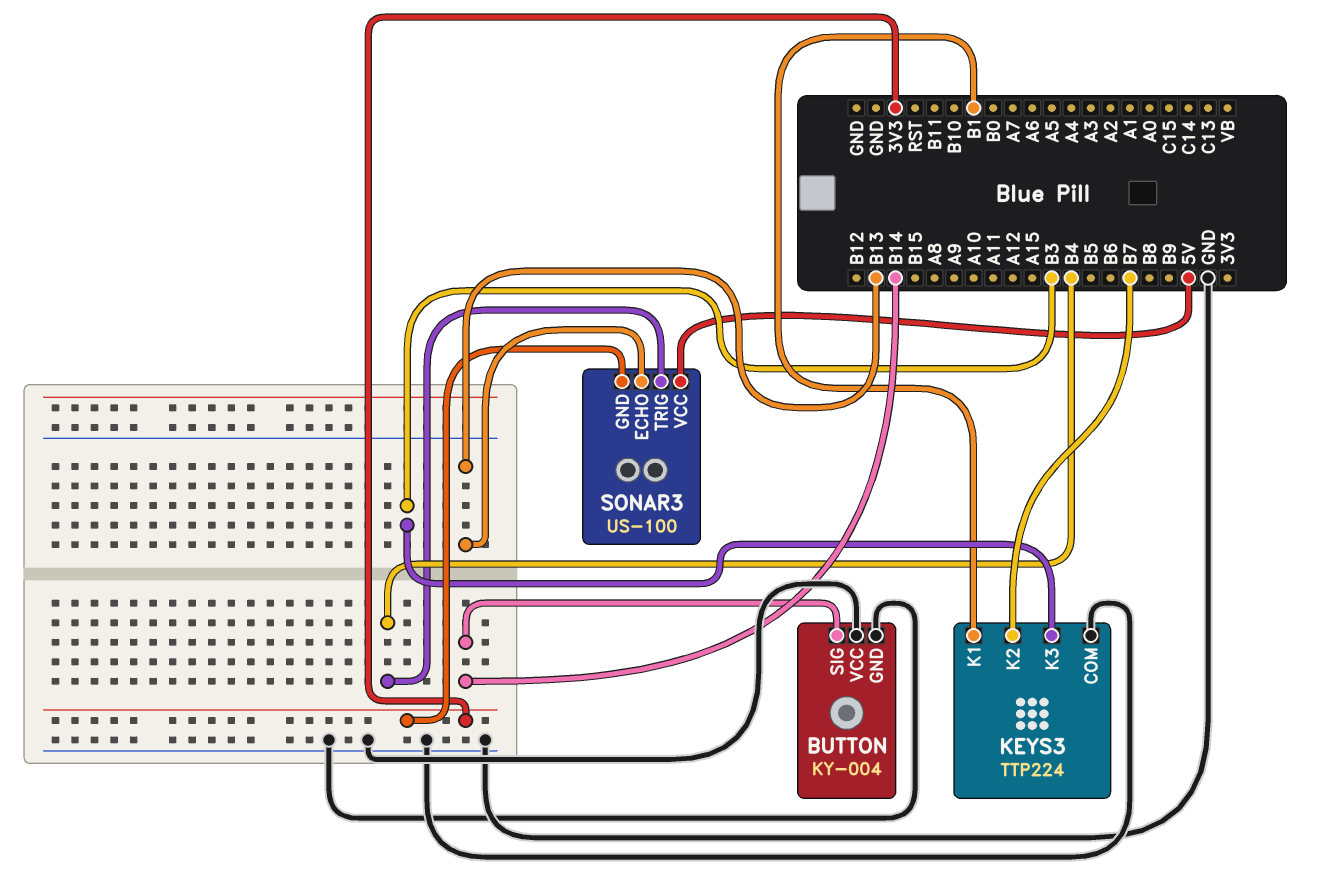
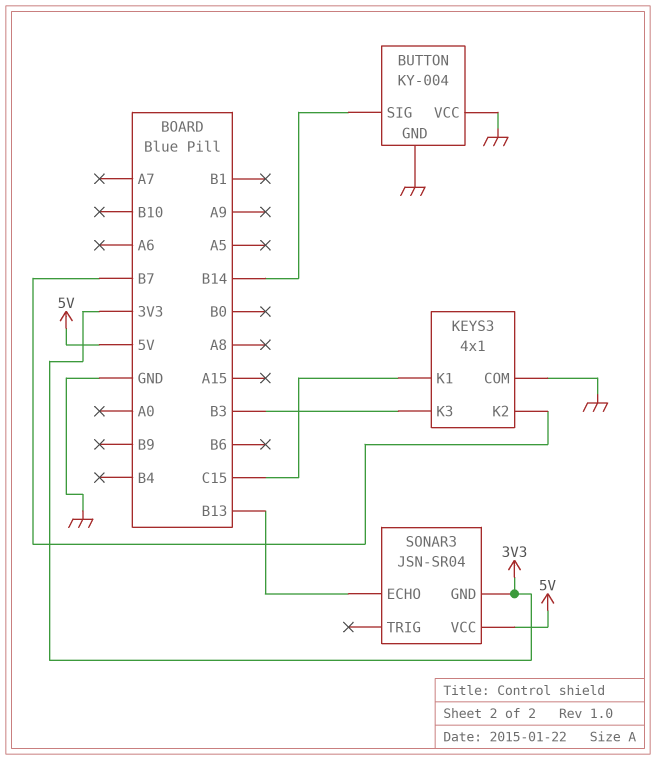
KEYS3: TTP224 -> 4x1
KEYS3 pin K1: B1 -> C15
SONAR3: US-100 -> JSN-SR04
SONAR3 pin TRIG: B4 -> none

